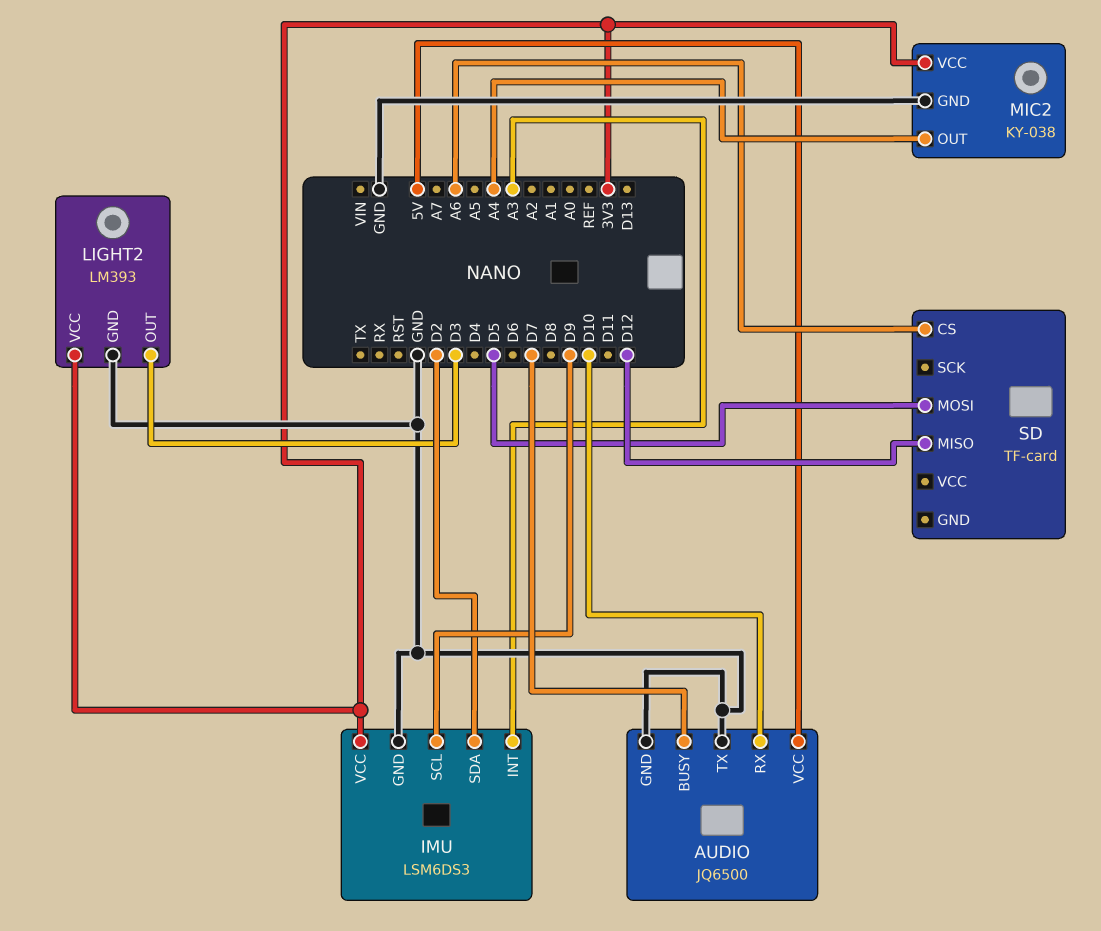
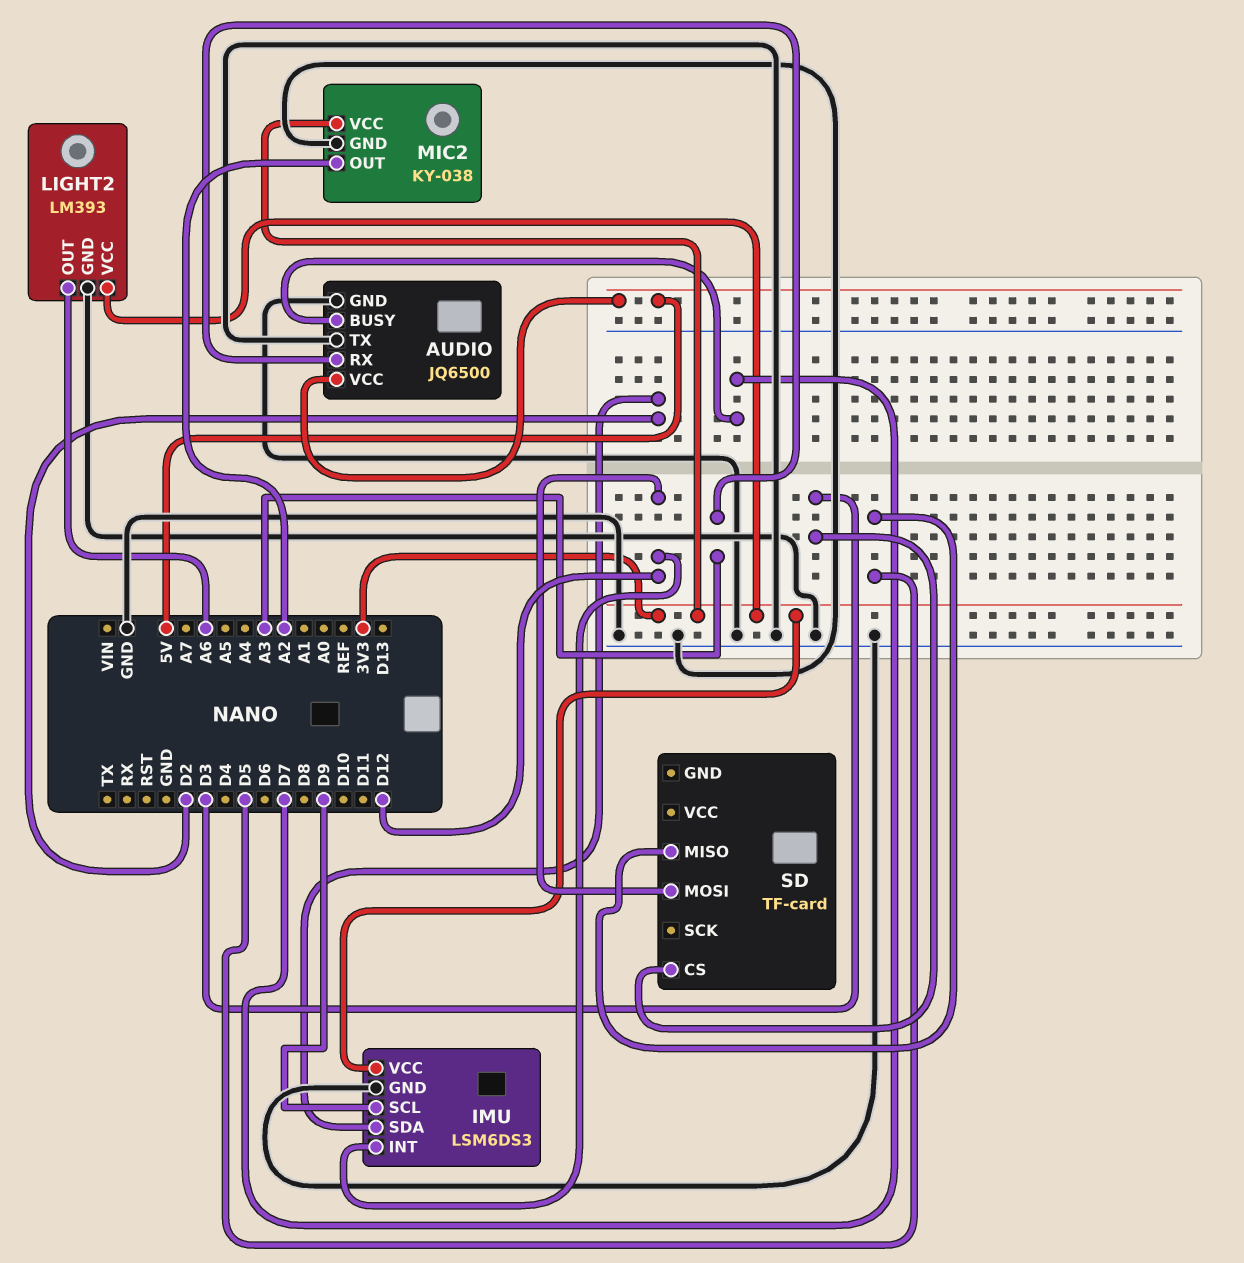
AUDIO pin RX: D10 -> A3
IMU pin INT: A3 -> D12
LIGHT2 pin OUT: D3 -> A6
MIC2 pin OUT: A4 -> A2
SD pin CS: A6 -> D3
SD pin MISO: D12 -> D5
SD pin MOSI: D5 -> D12

